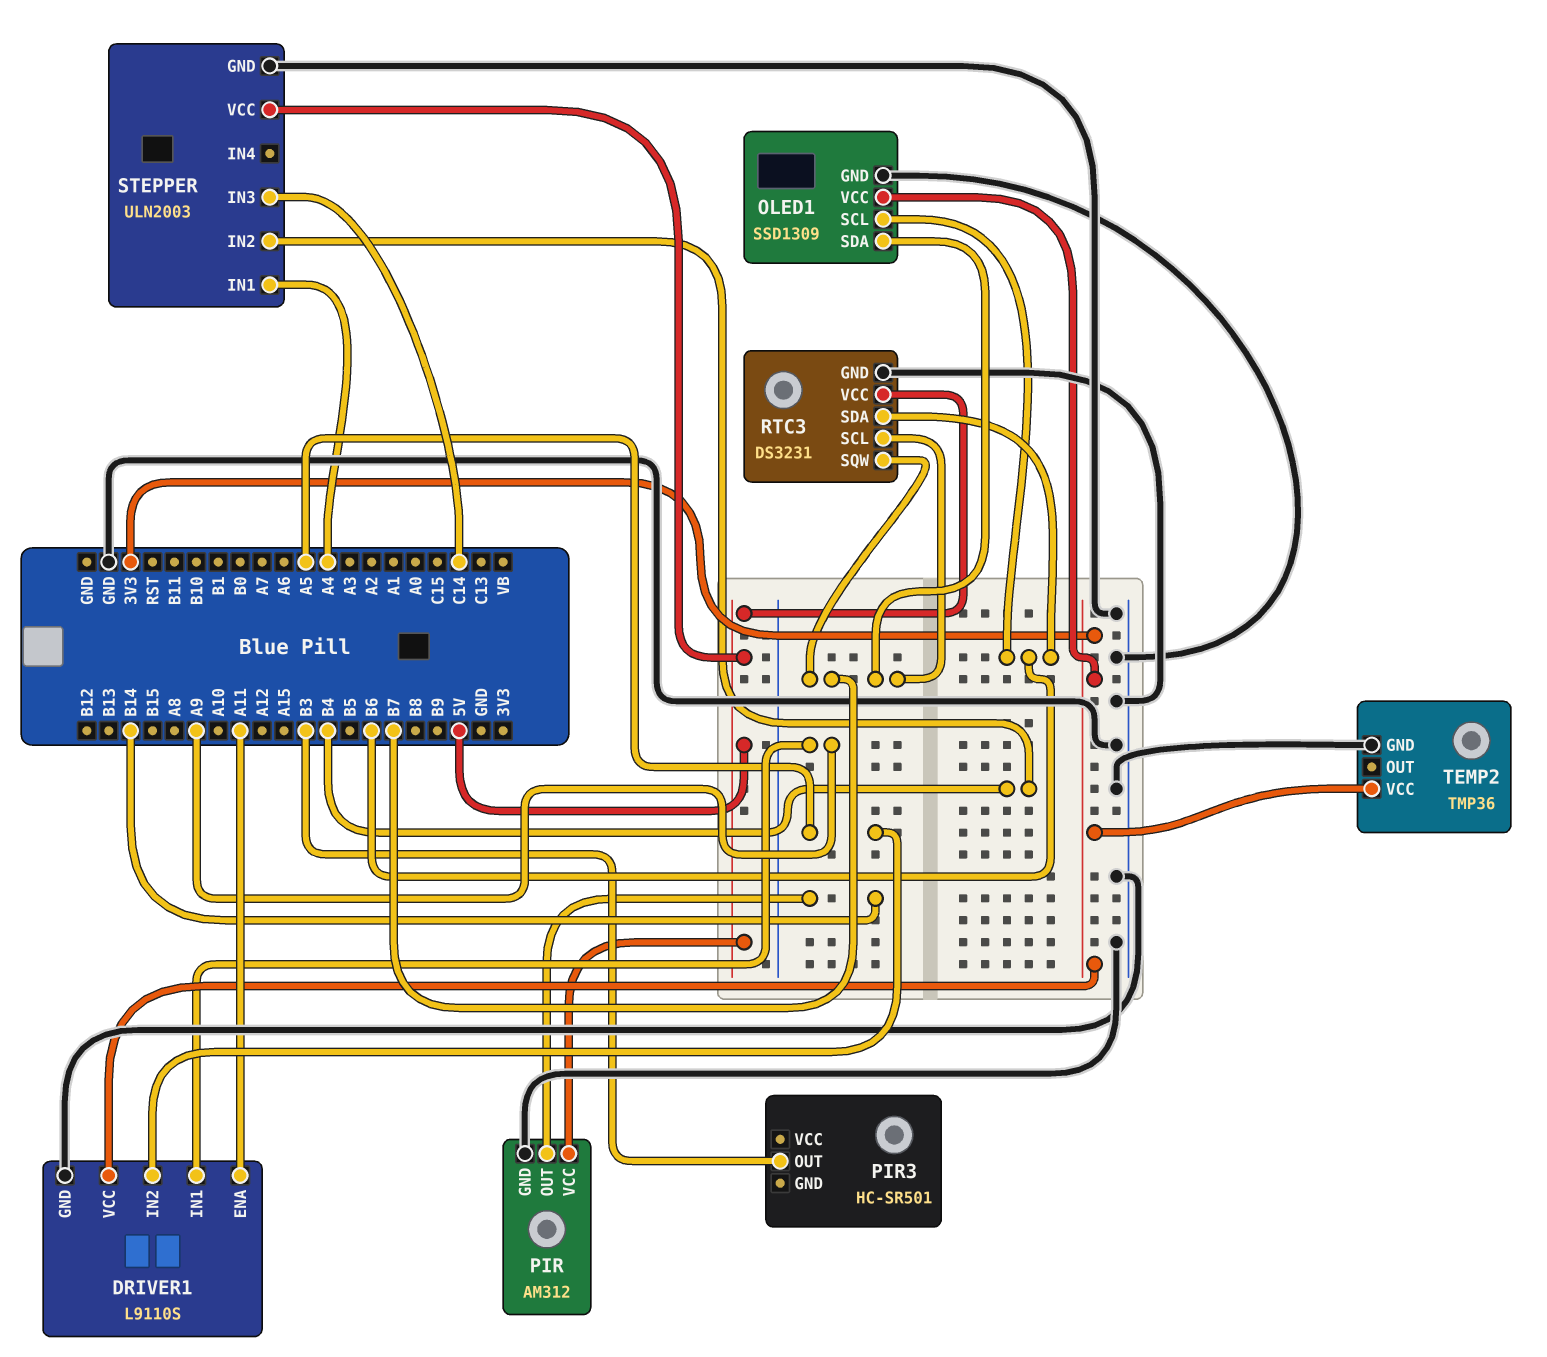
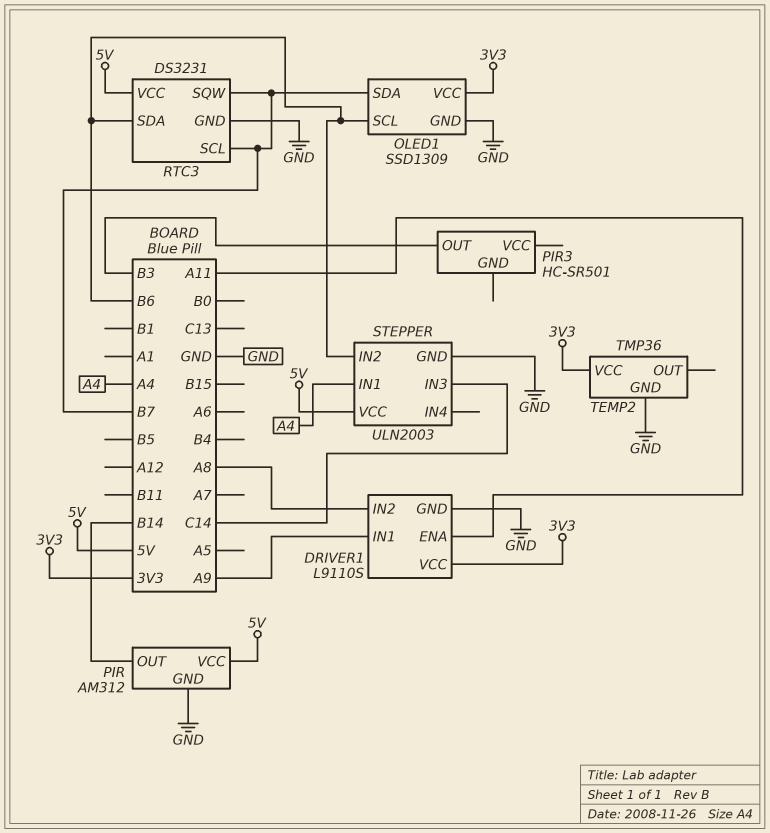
DRIVER1 pin IN2: A5 -> A8
STEPPER pin IN2: B4 -> B6

